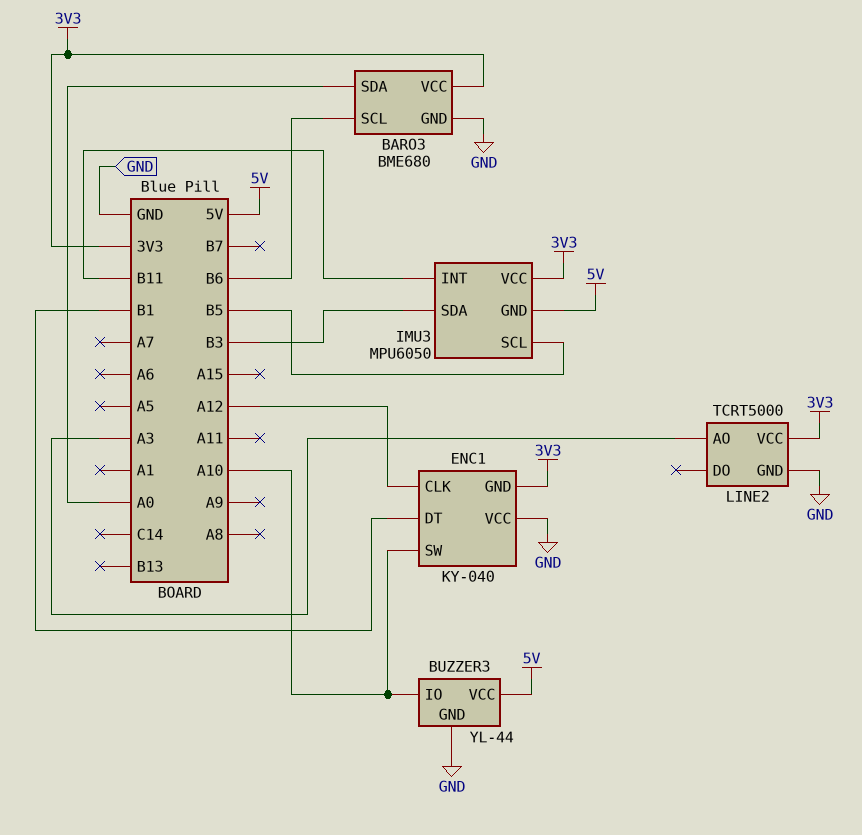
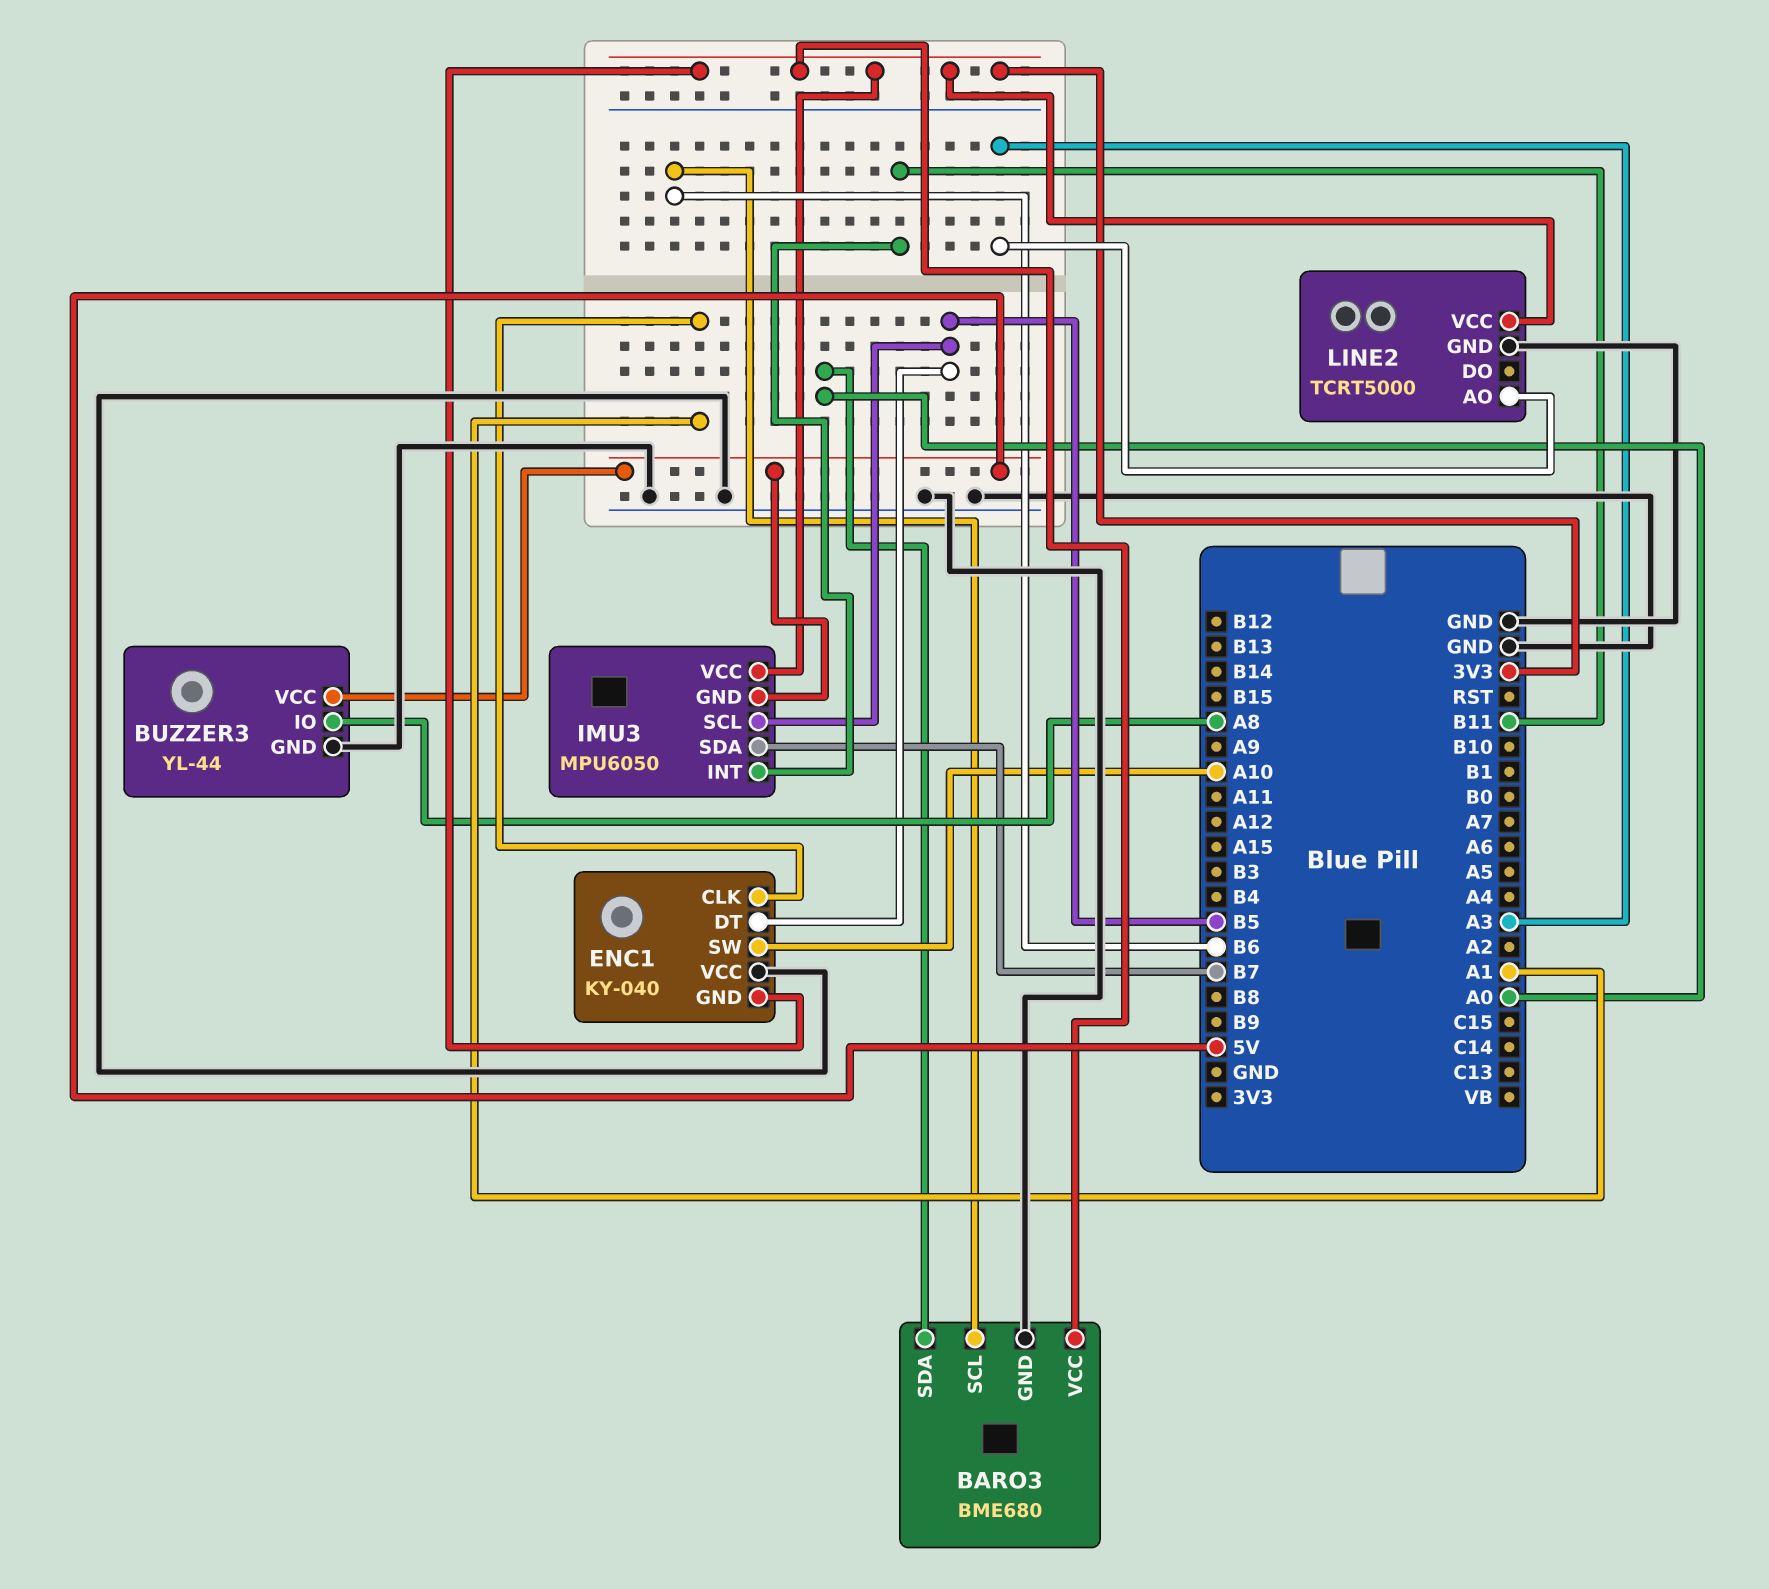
BUZZER3 pin IO: A10 -> A8
ENC1 pin CLK: A12 -> A1
ENC1 pin DT: B1 -> B5
IMU3 pin SDA: B3 -> B7

